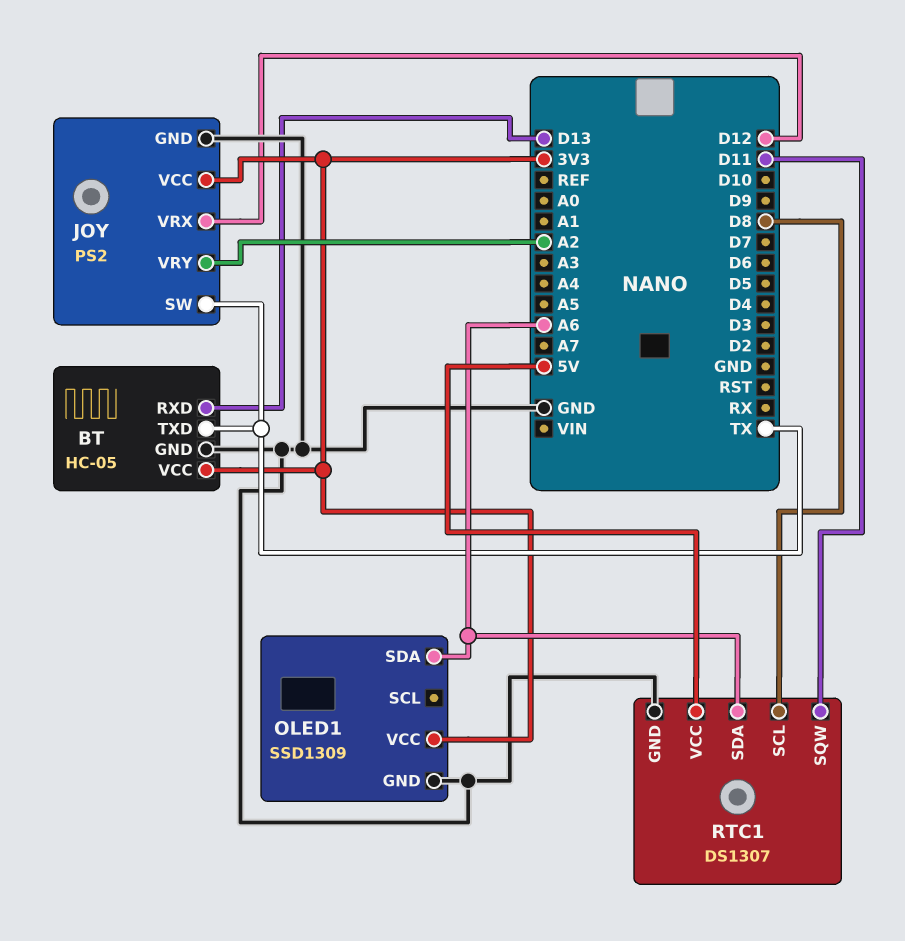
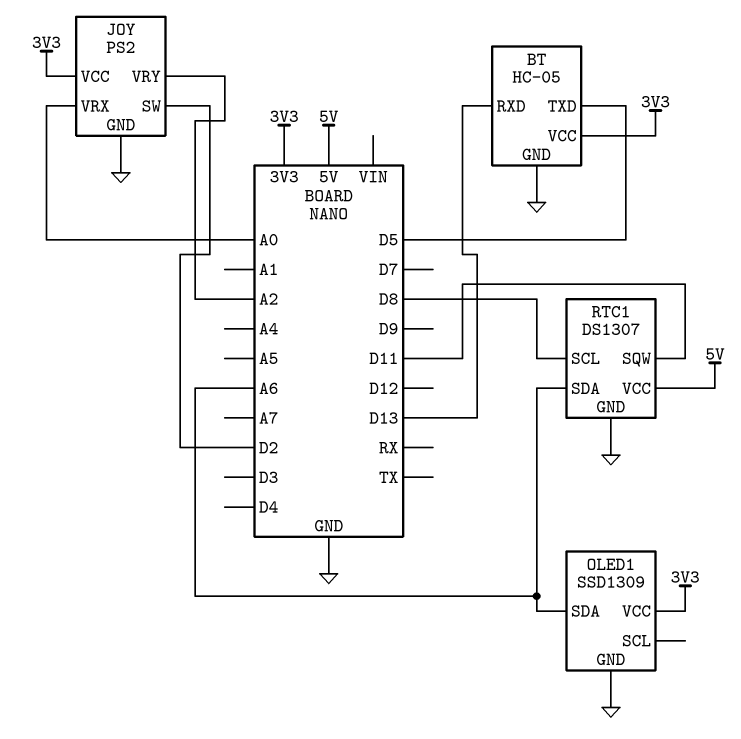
BT pin TXD: TX -> D5
JOY pin SW: TX -> D2
JOY pin VRX: D12 -> A0

